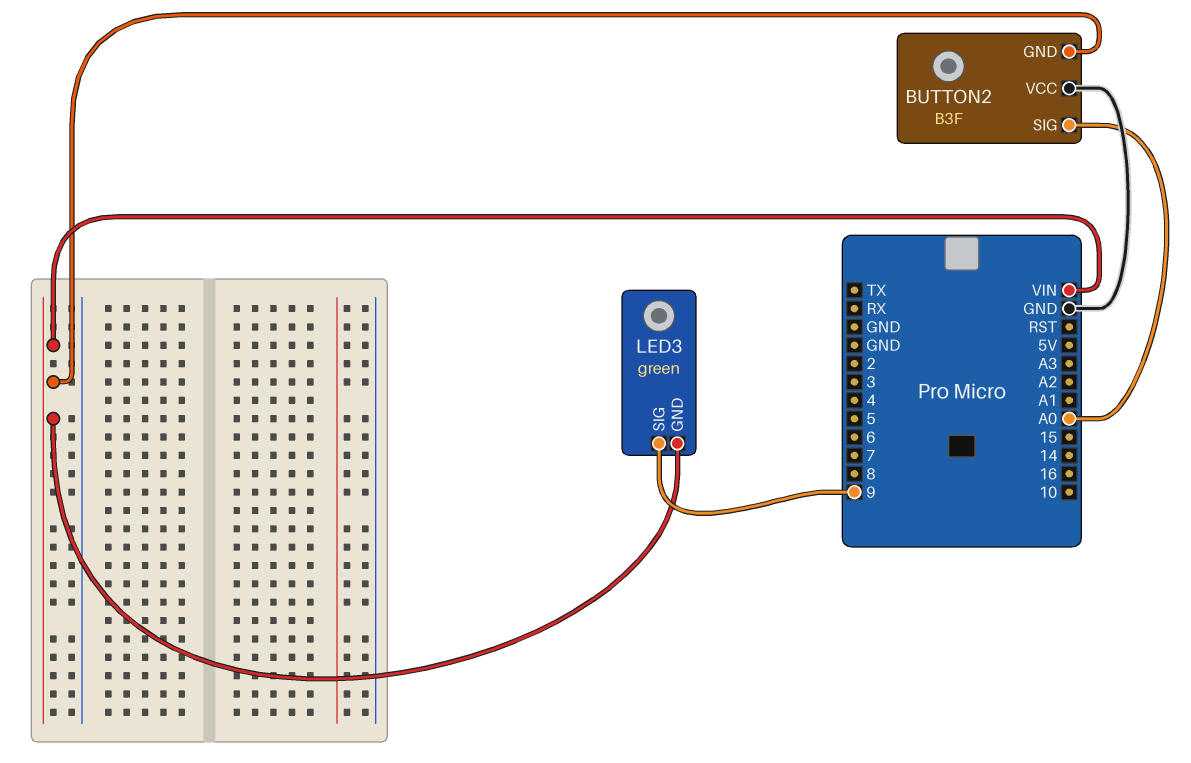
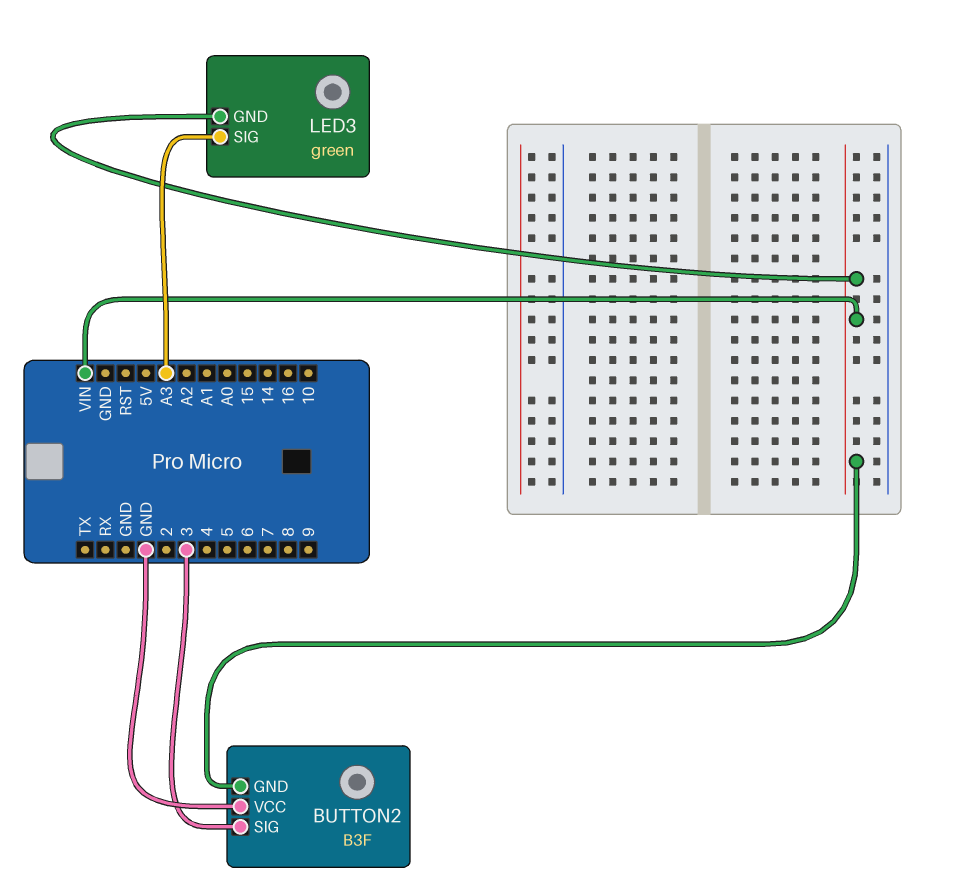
BUTTON2 pin SIG: A0 -> 3
LED3 pin SIG: 9 -> A3

